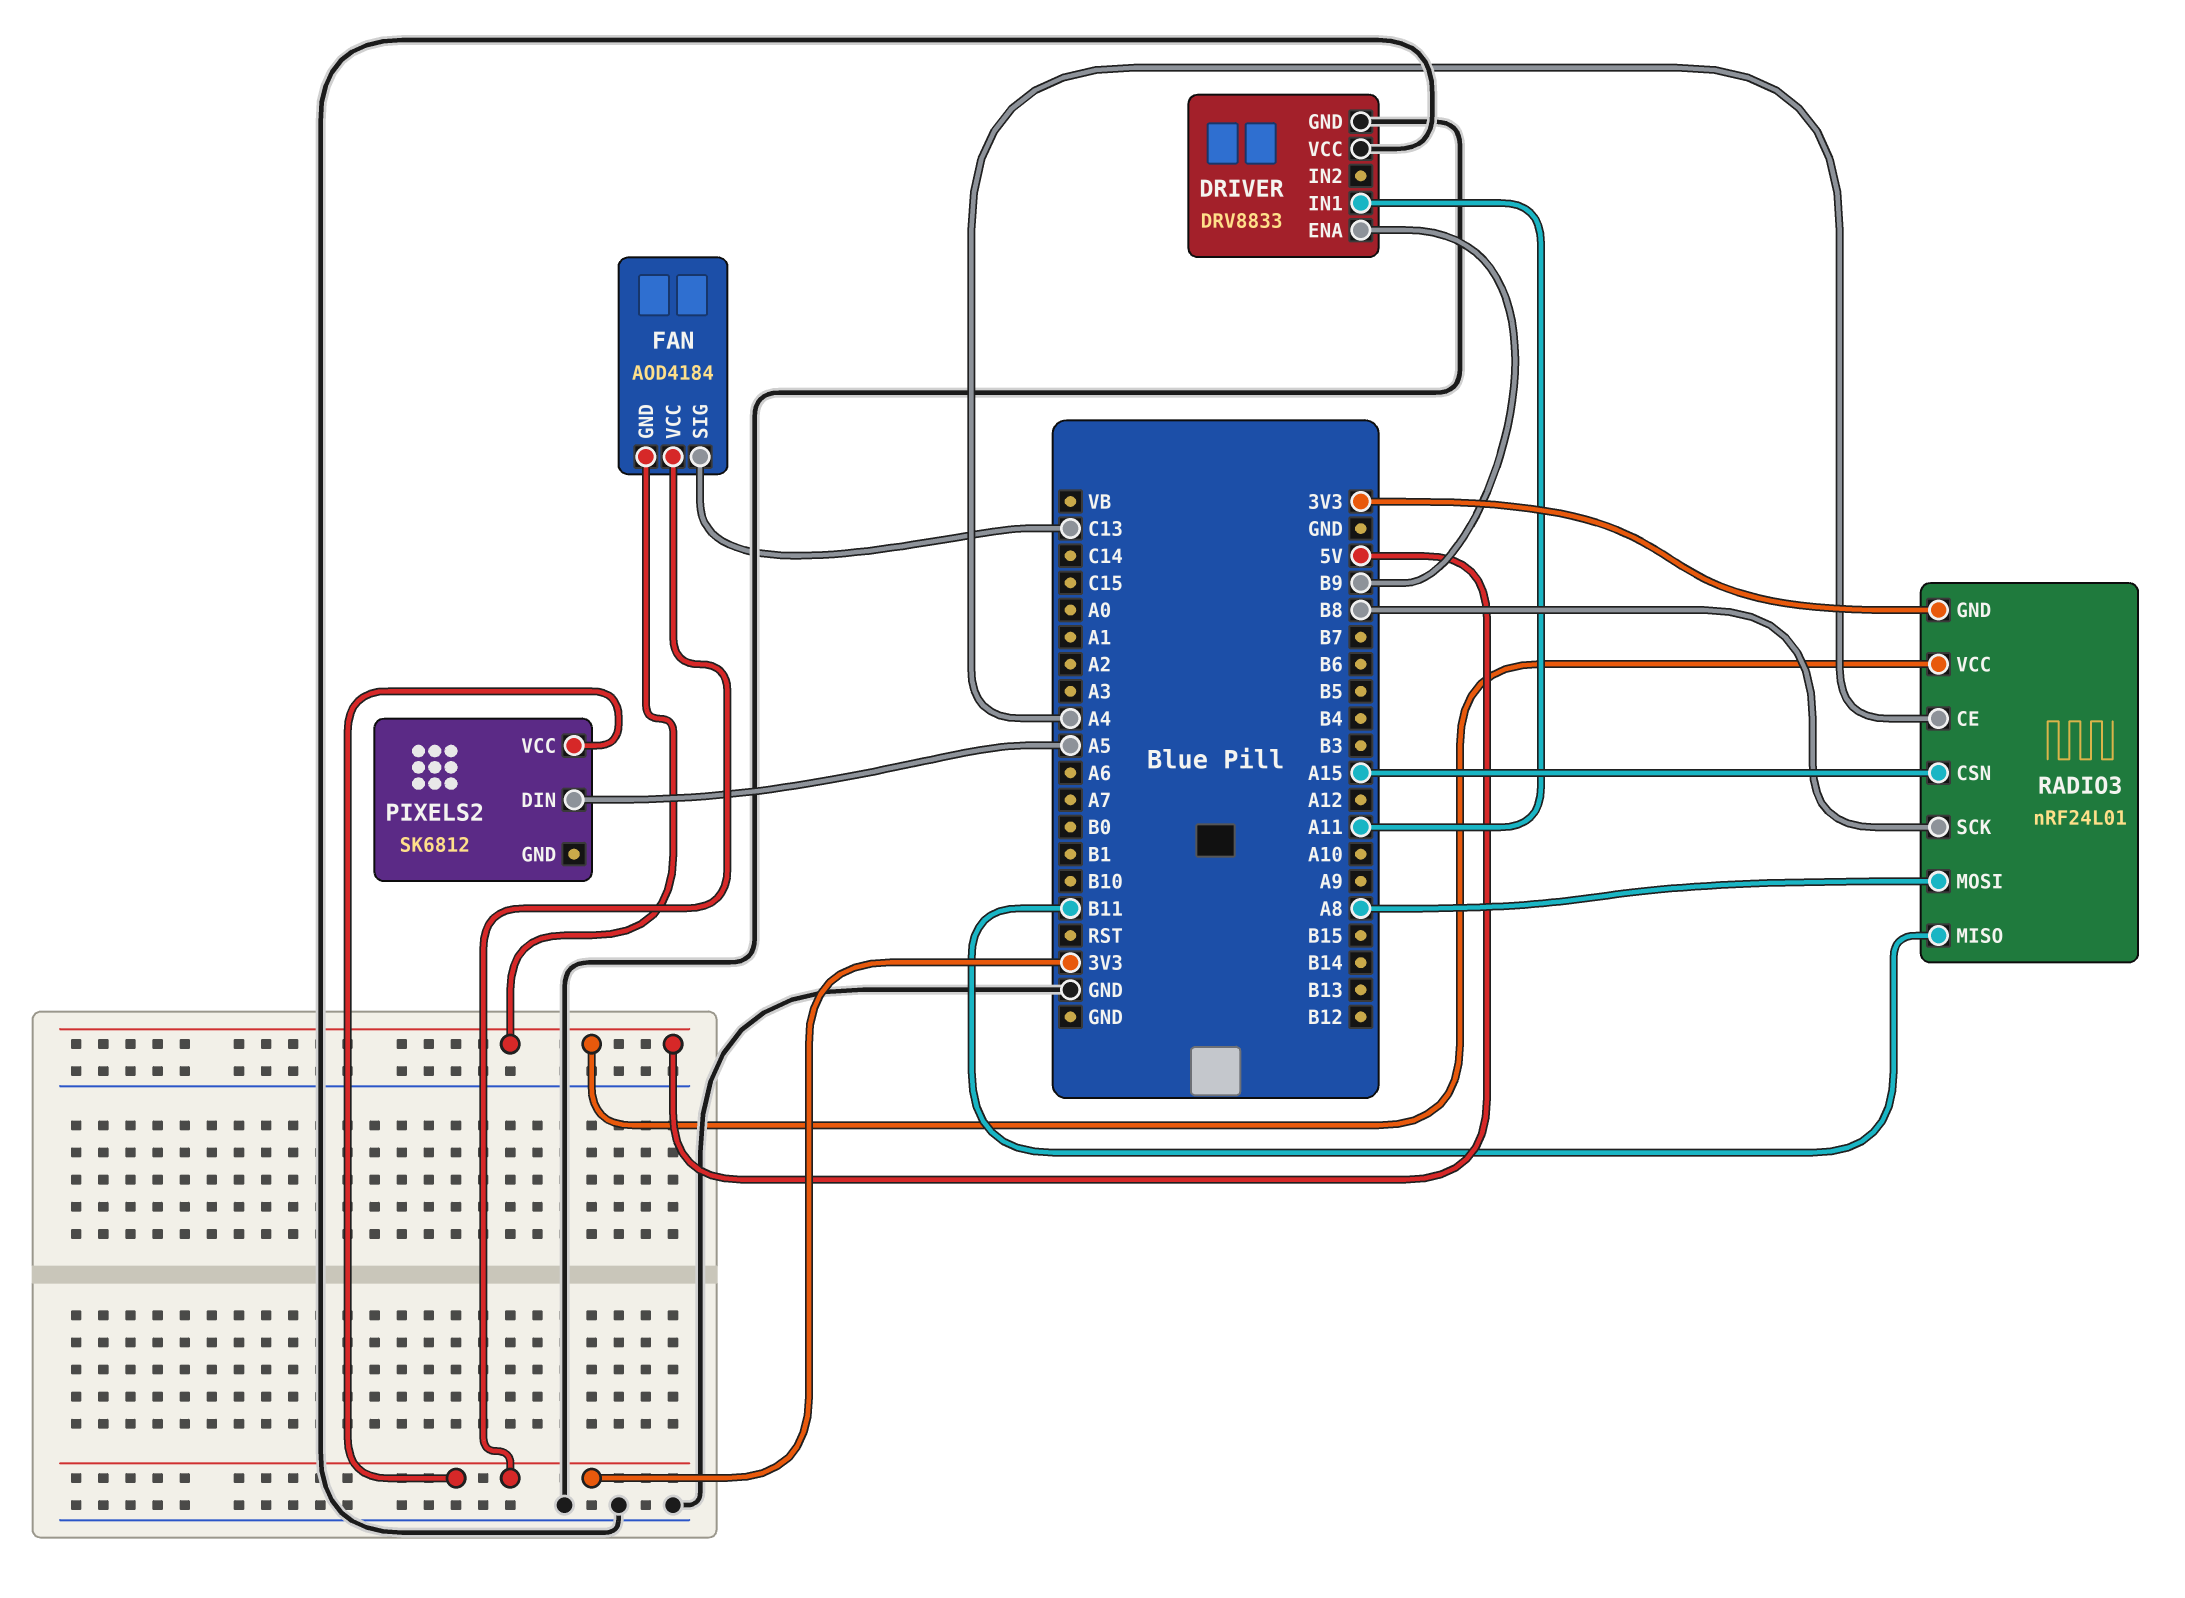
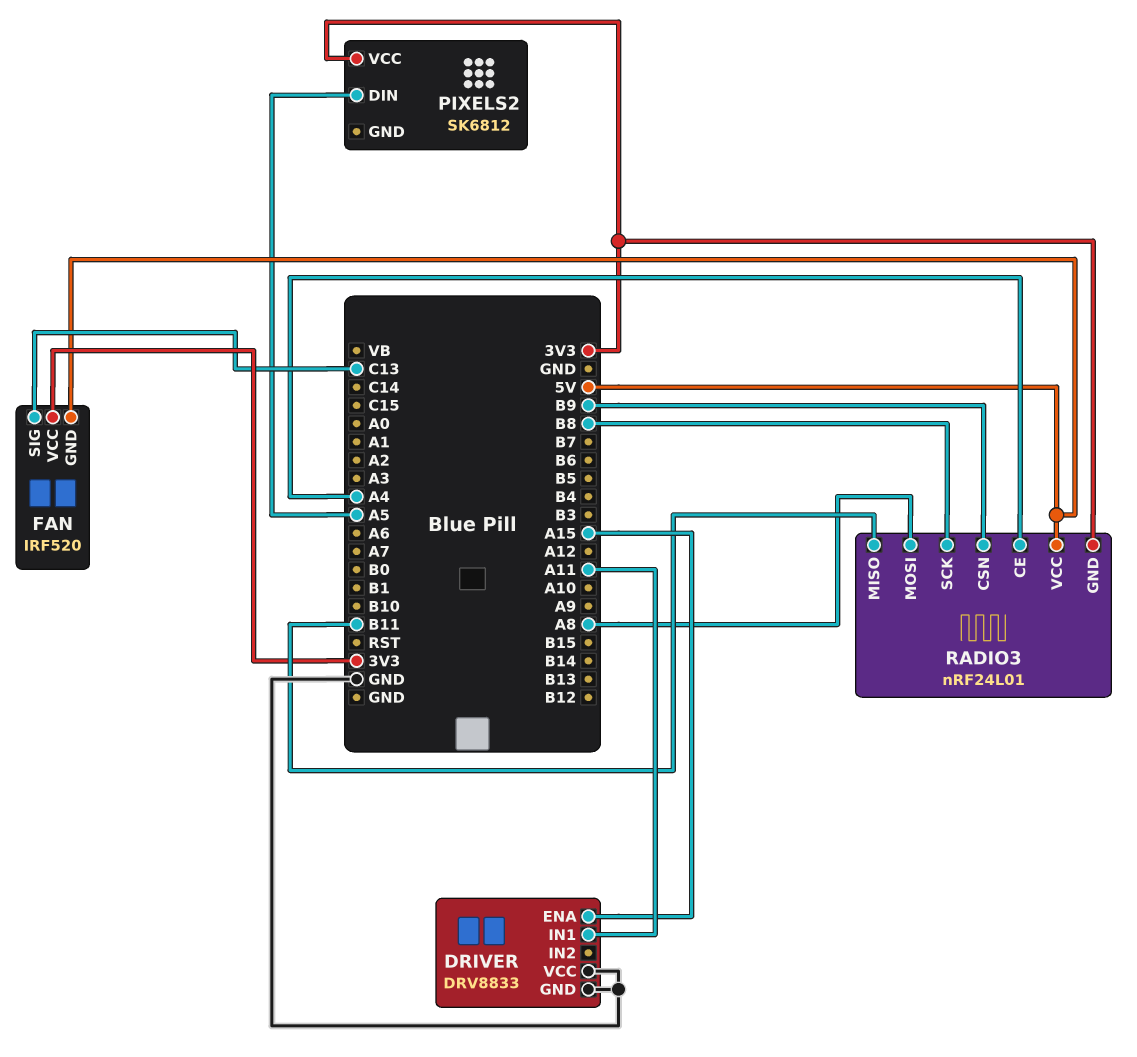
DRIVER pin ENA: B9 -> A15
FAN: AOD4184 -> IRF520
RADIO3 pin CSN: A15 -> B9

